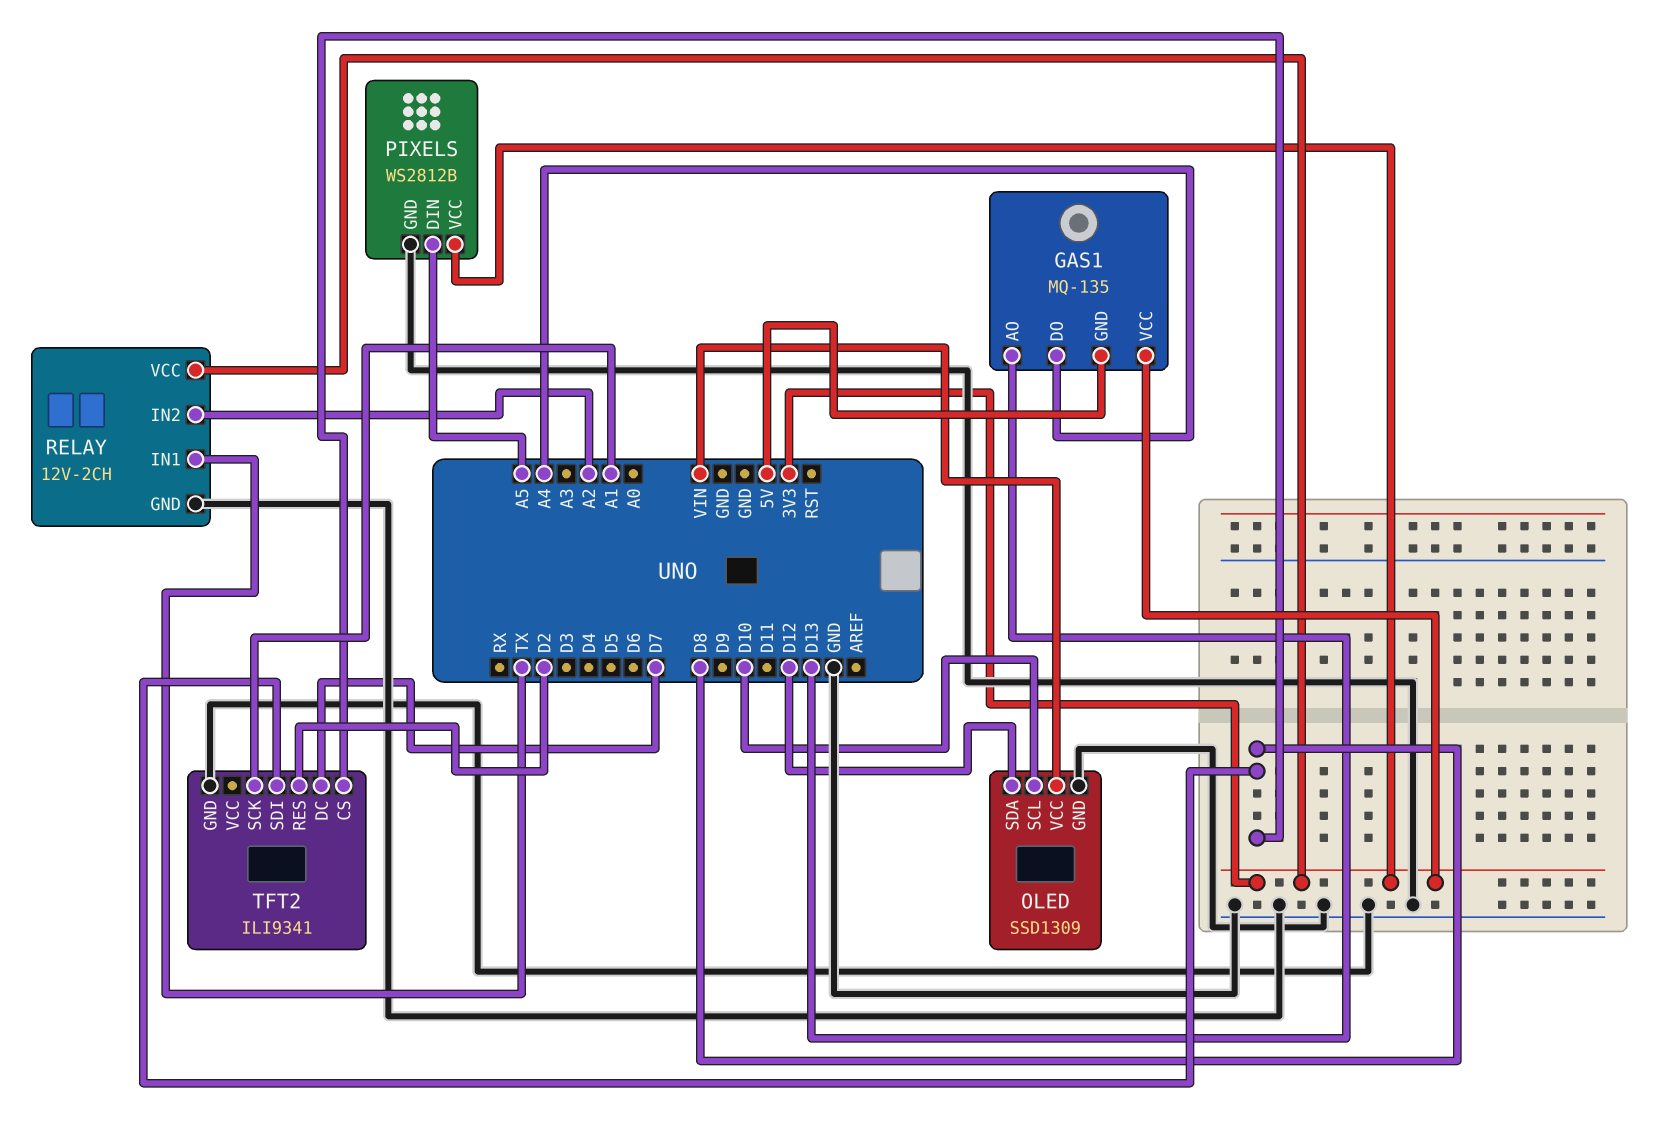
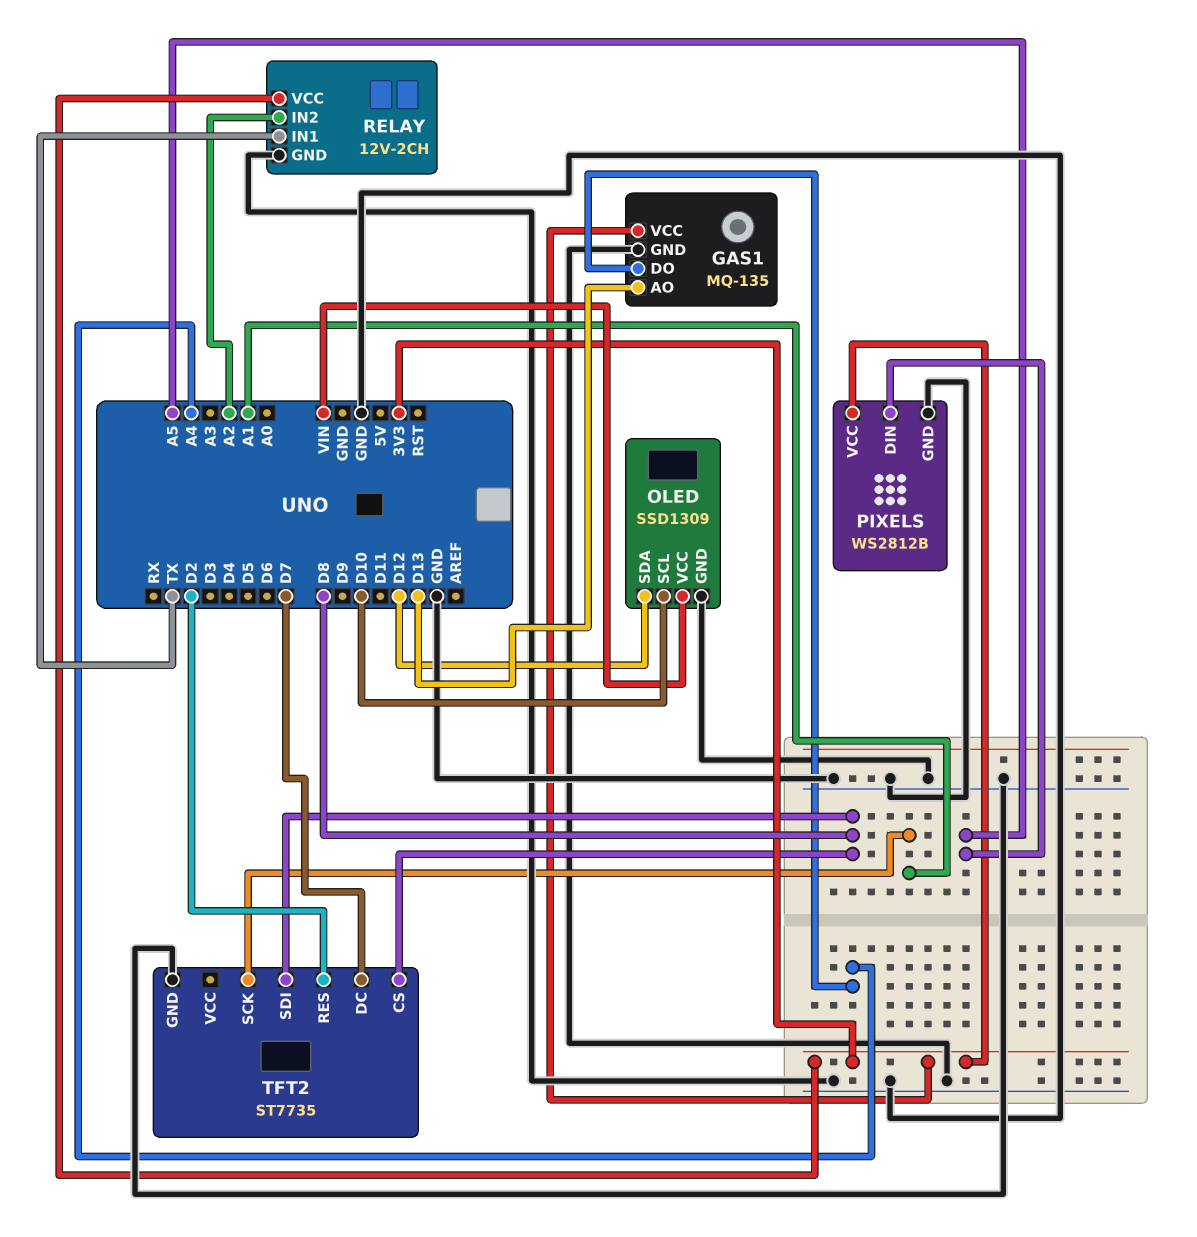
GAS1 pin GND: 5V -> GND
TFT2: ILI9341 -> ST7735

